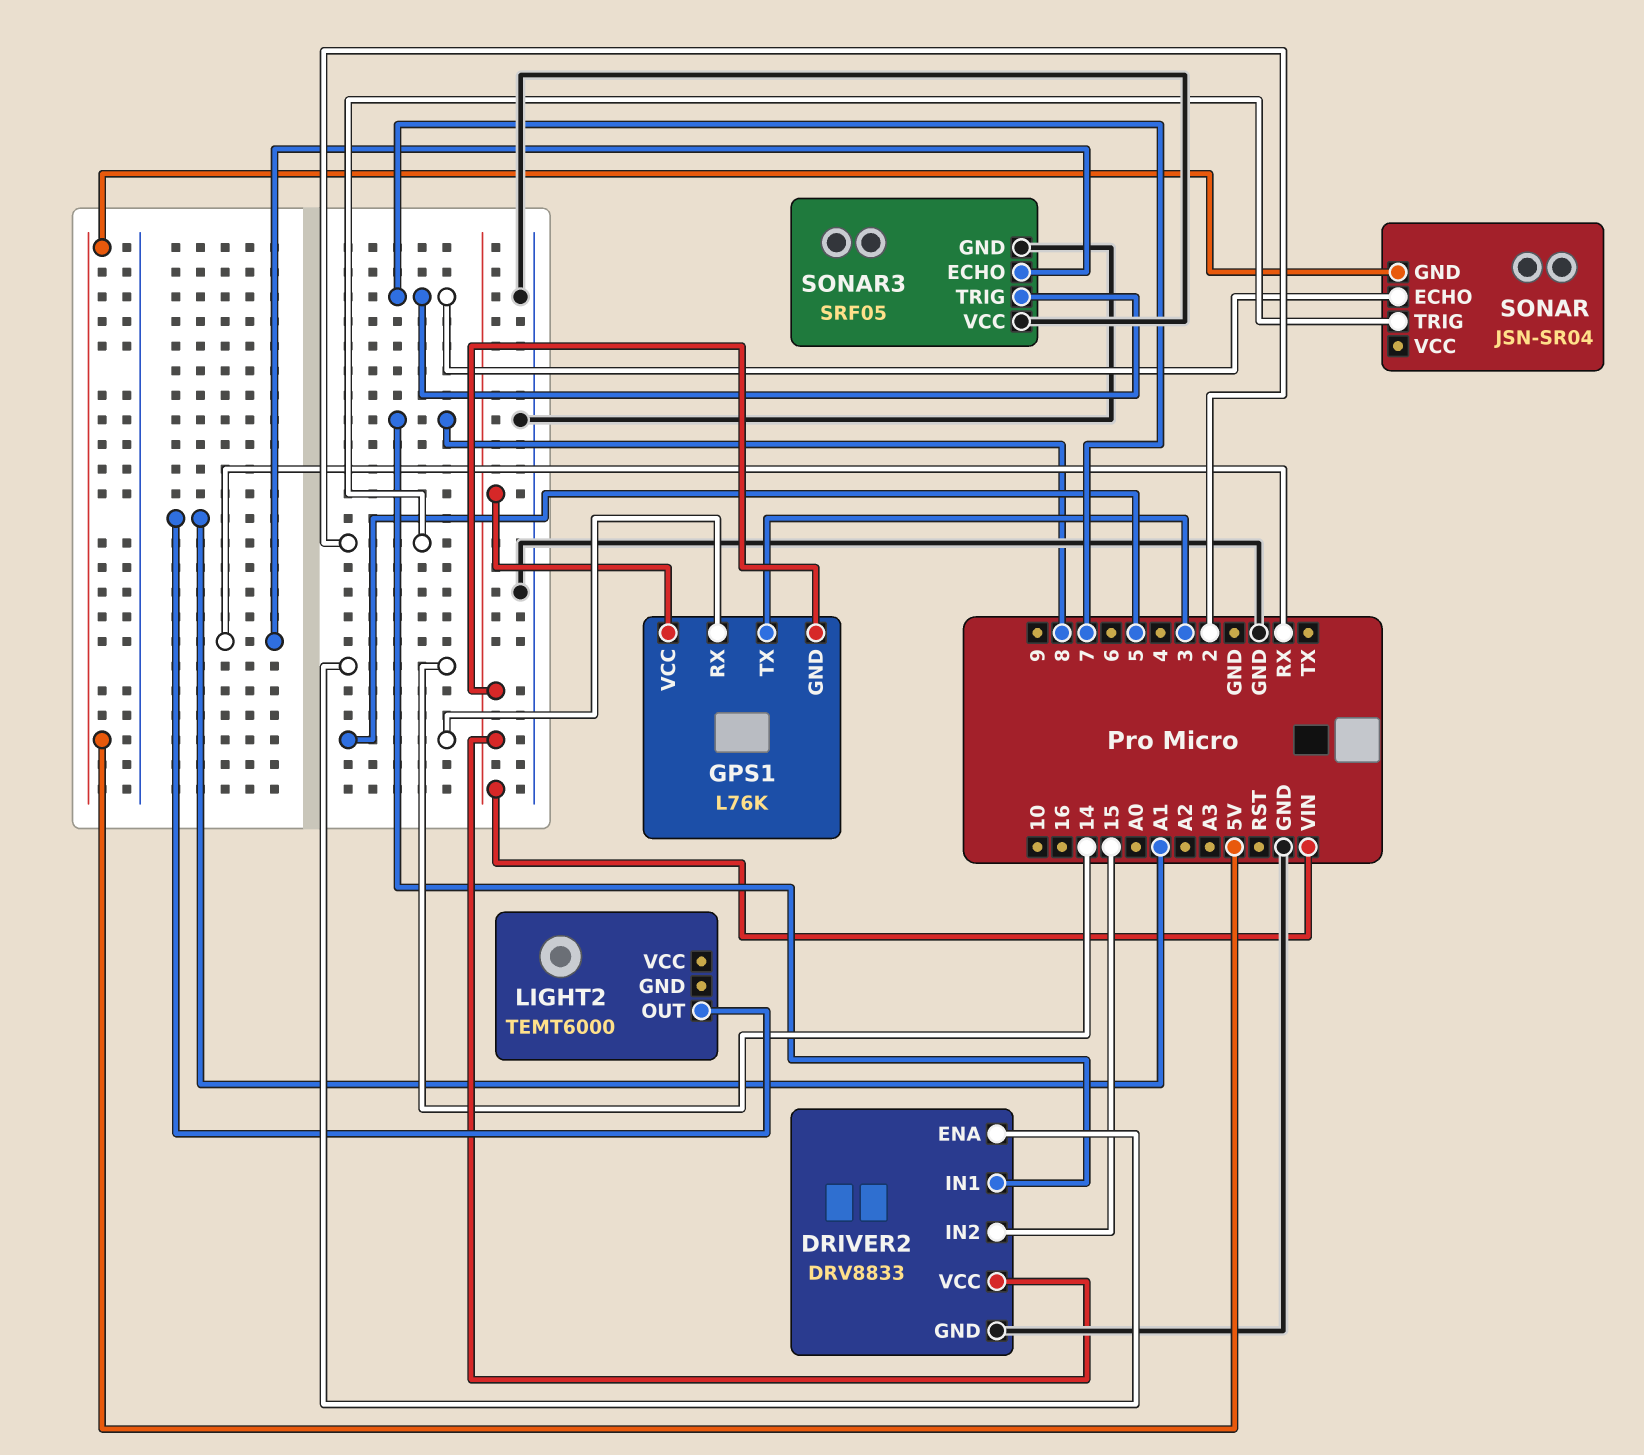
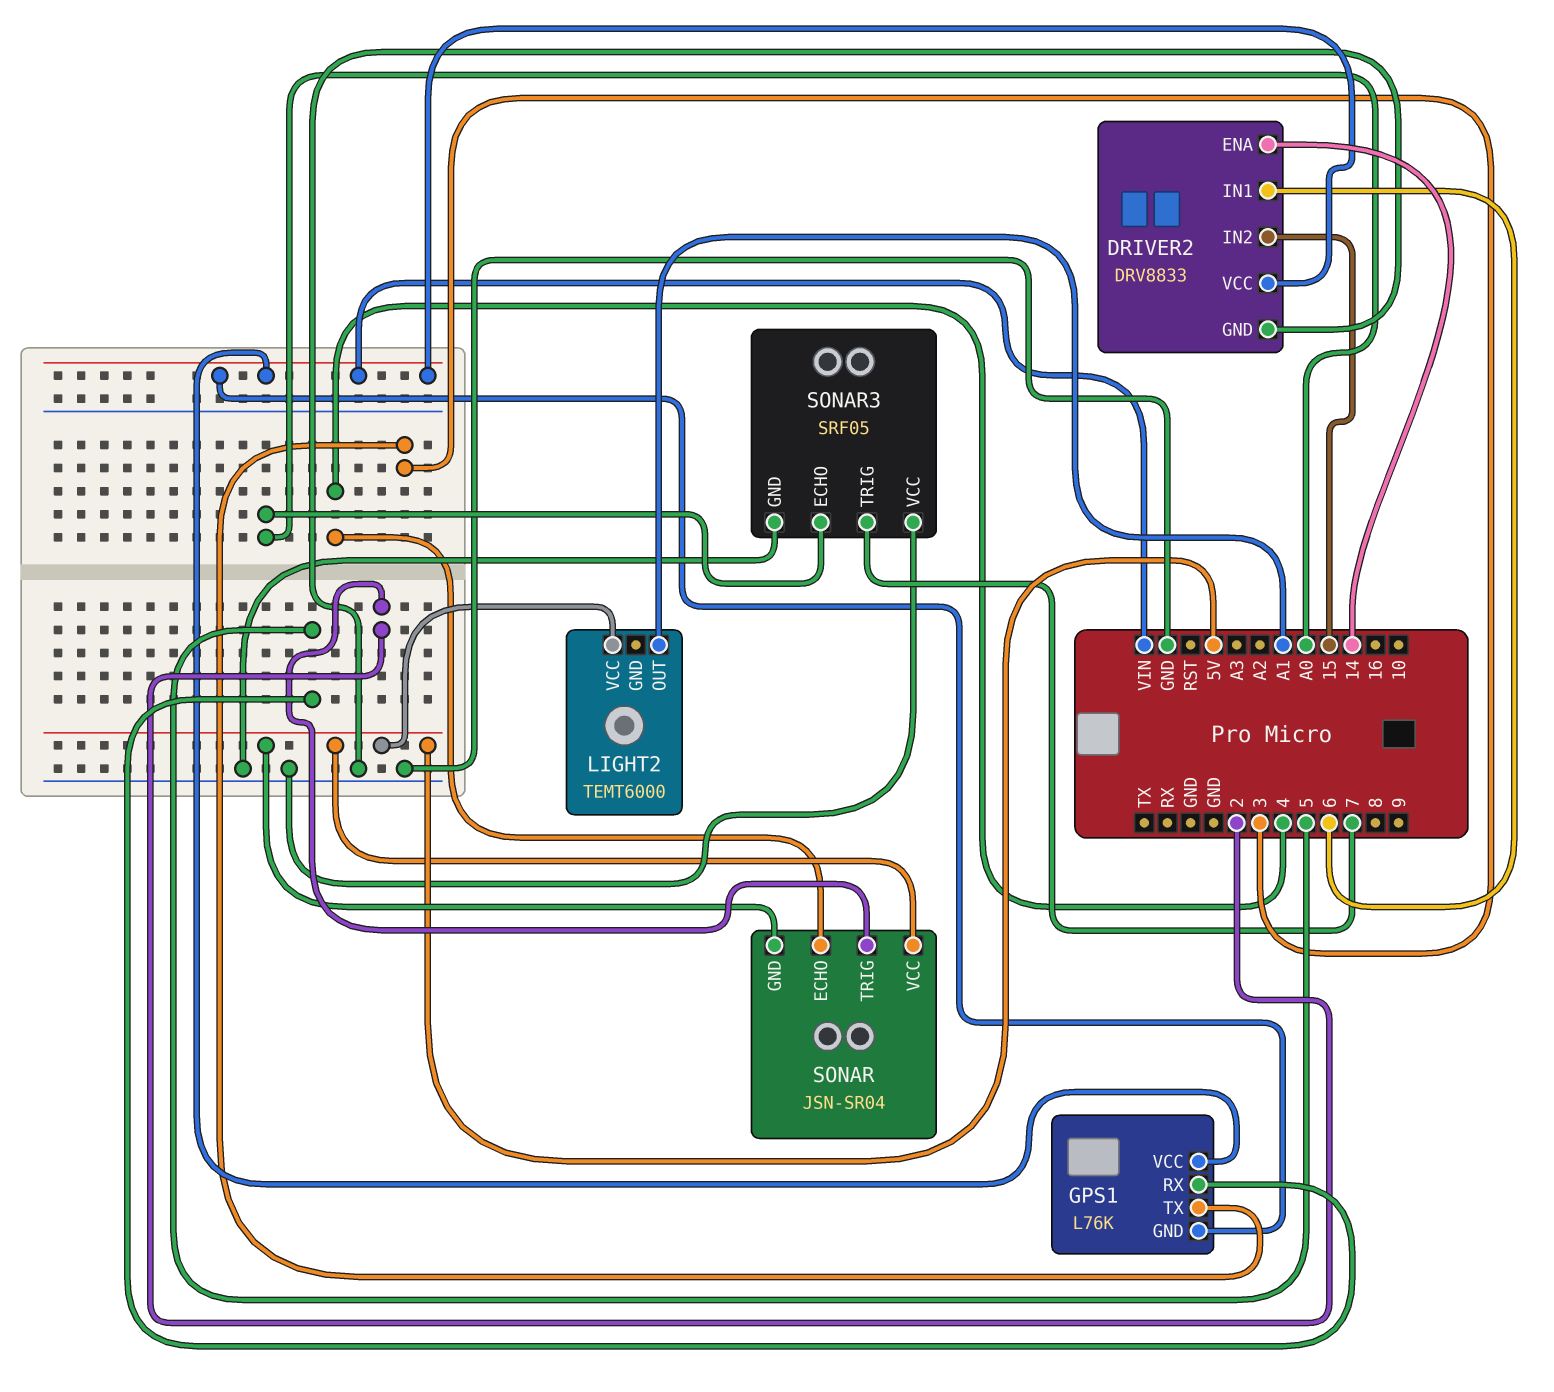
DRIVER2 pin IN1: 8 -> 6
LIGHT2 pin VCC: none -> 5V
SONAR pin ECHO: 7 -> 4
SONAR pin VCC: none -> 5V
SONAR3 pin ECHO: RX -> A0

